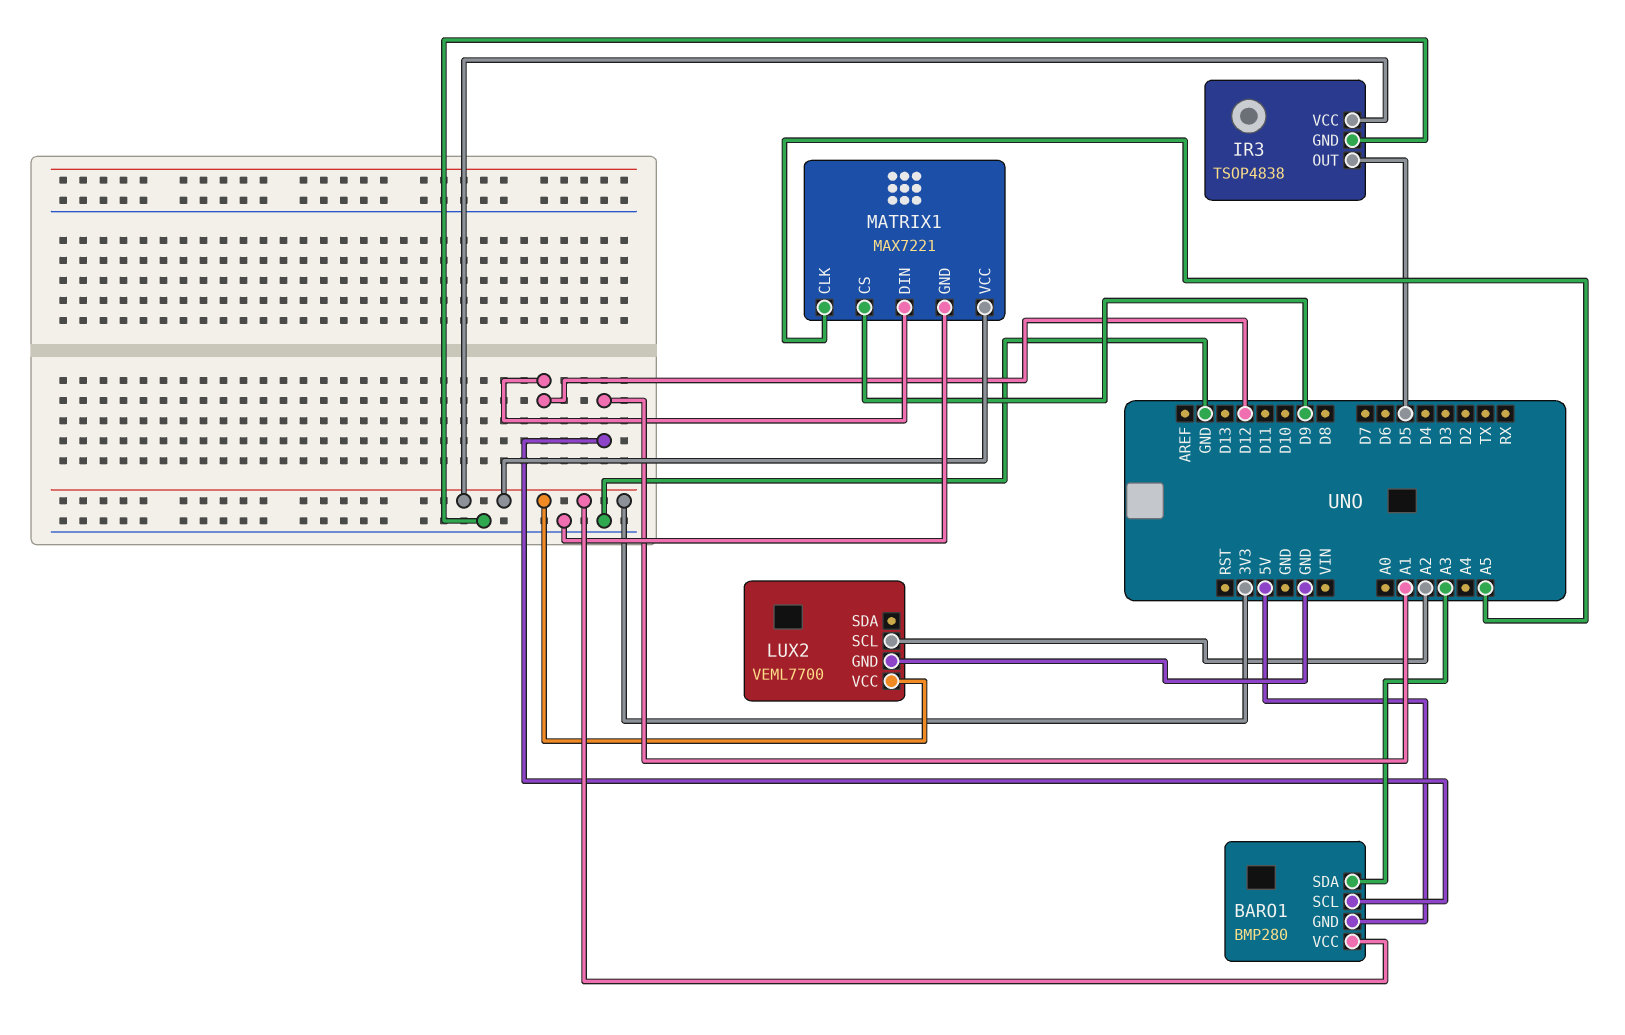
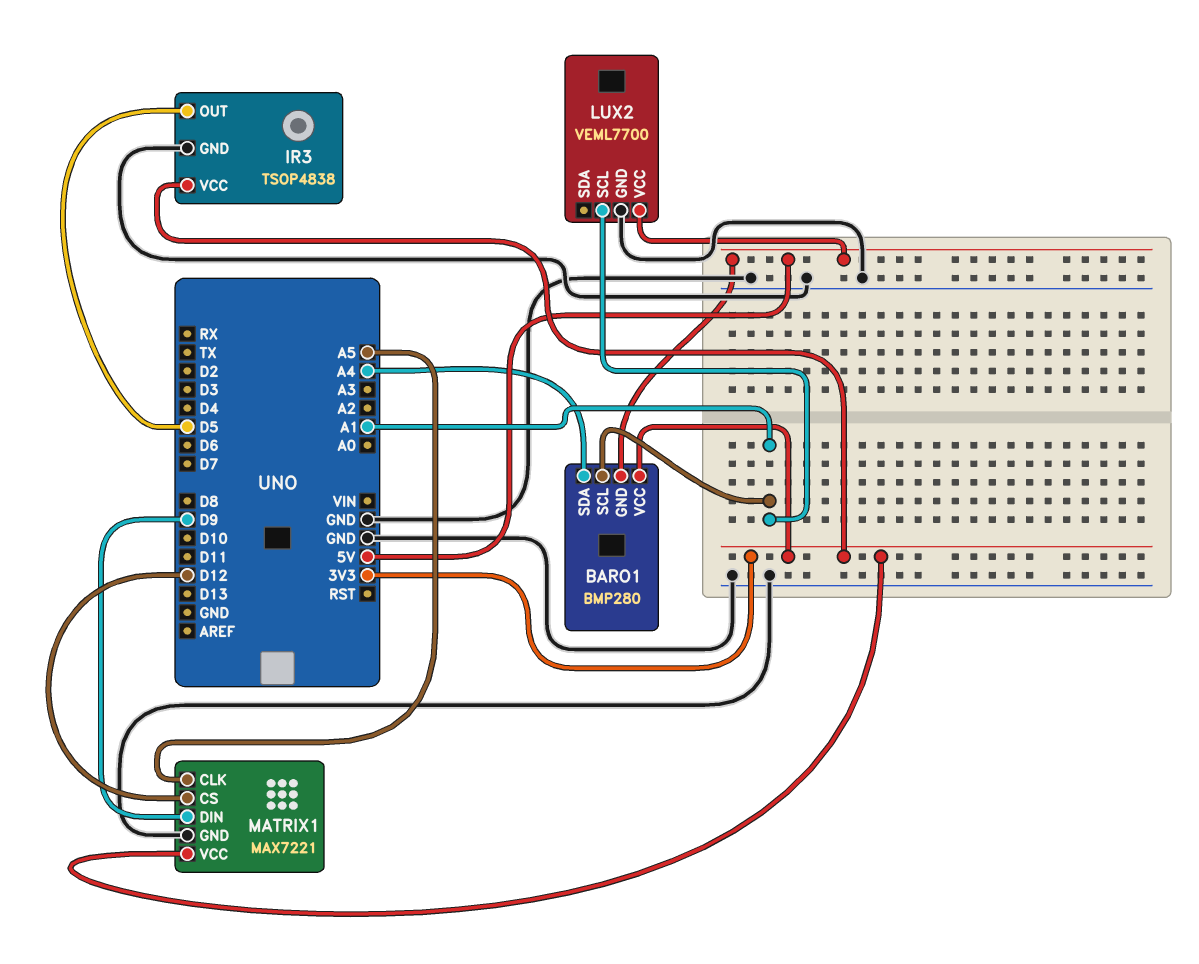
BARO1 pin SDA: A3 -> A4
LUX2 pin SCL: A2 -> A1
LUX2 pin VCC: 3V3 -> 5V
MATRIX1 pin CS: D9 -> D12
MATRIX1 pin DIN: D12 -> D9

